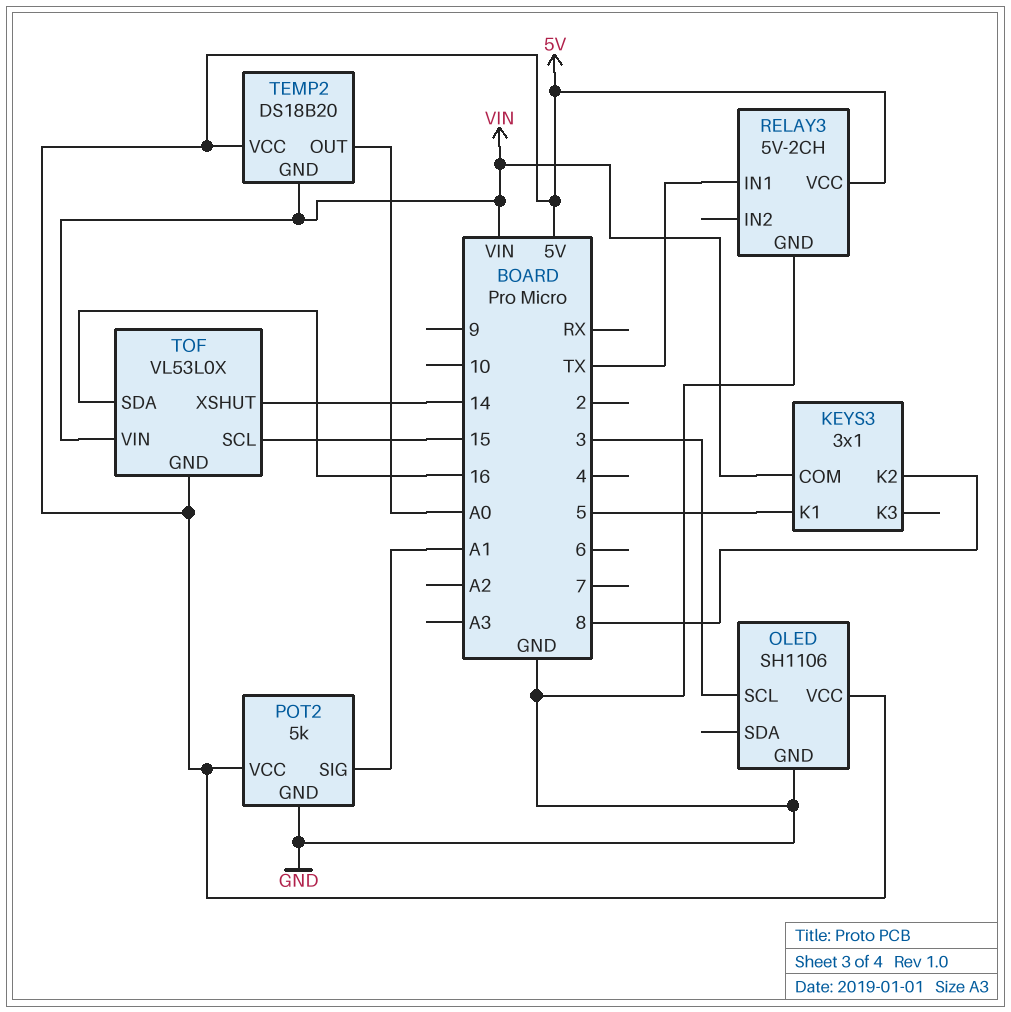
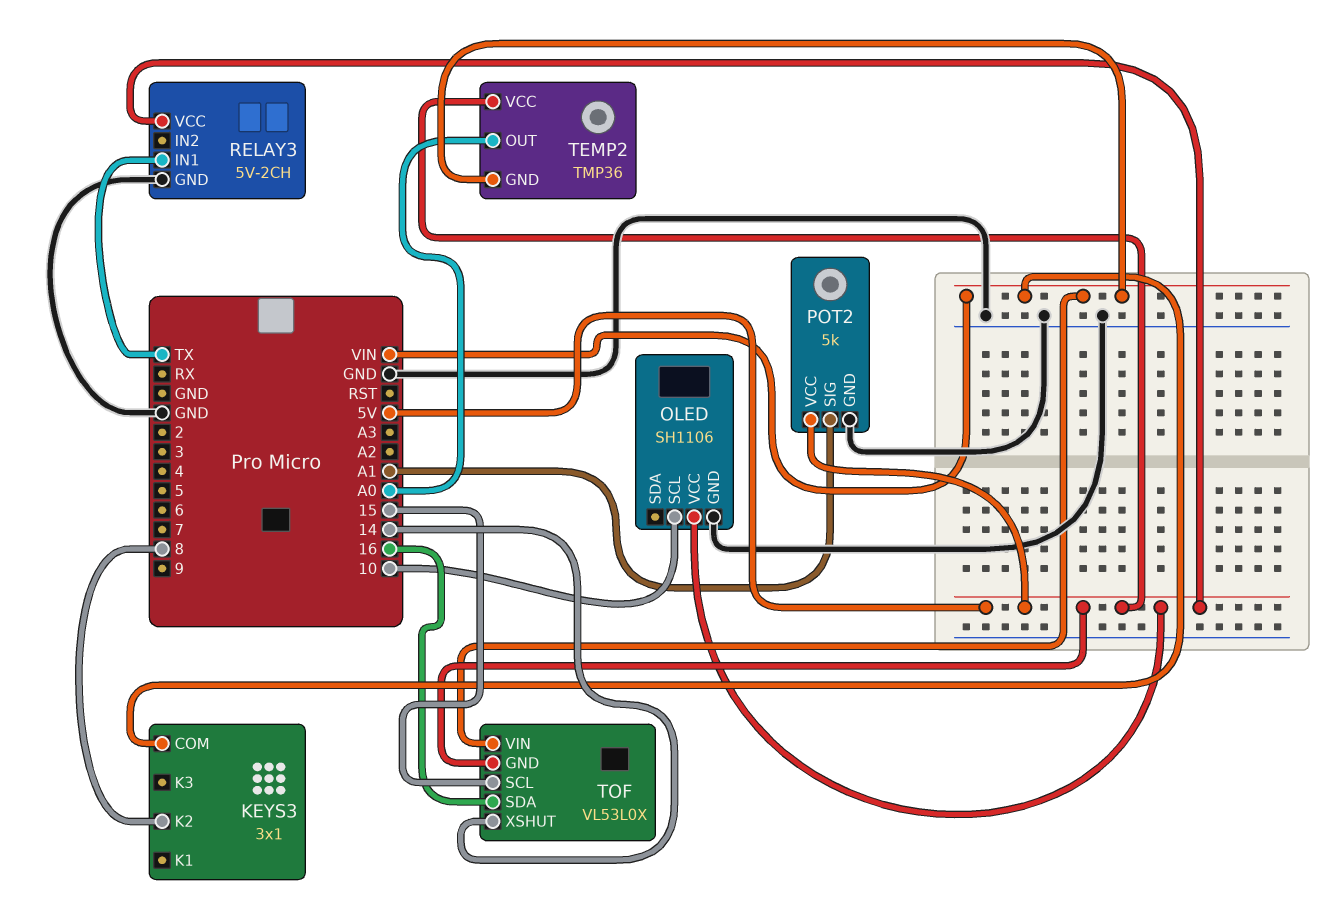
KEYS3 pin K1: 5 -> none
OLED pin SCL: 3 -> 10
TEMP2: DS18B20 -> TMP36

